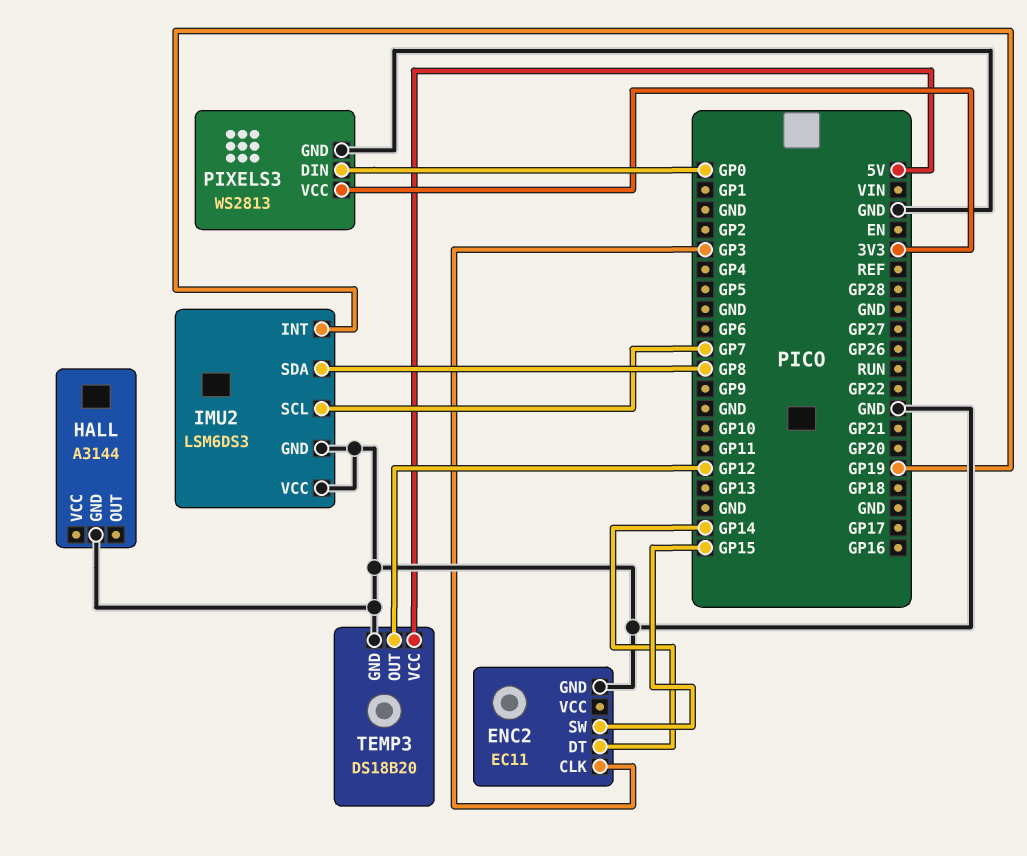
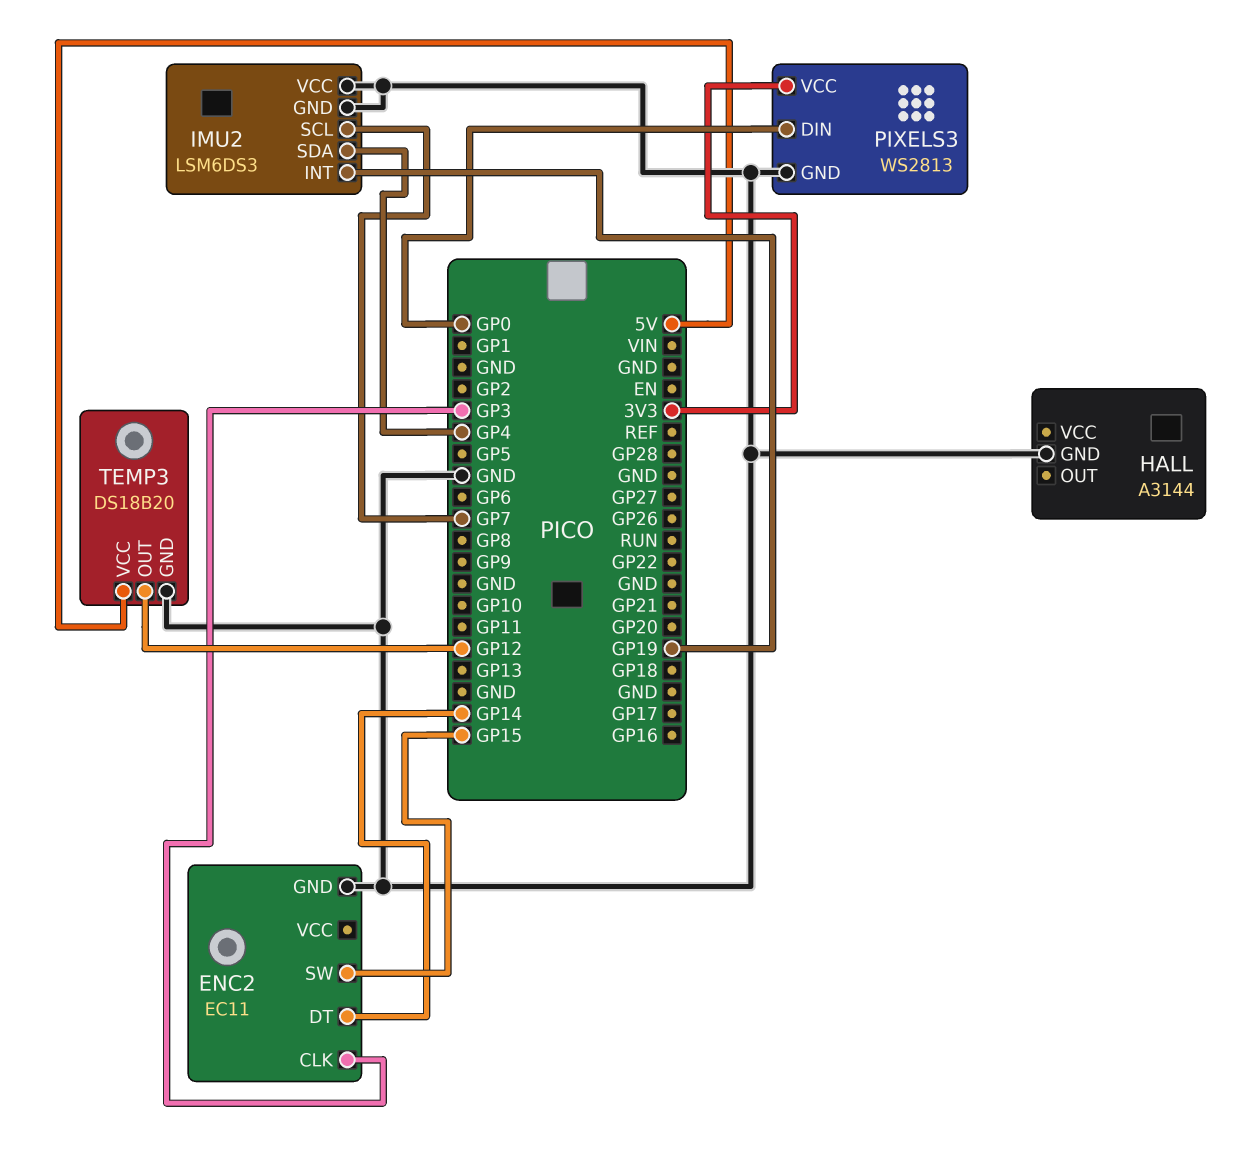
IMU2 pin SDA: GP8 -> GP4

